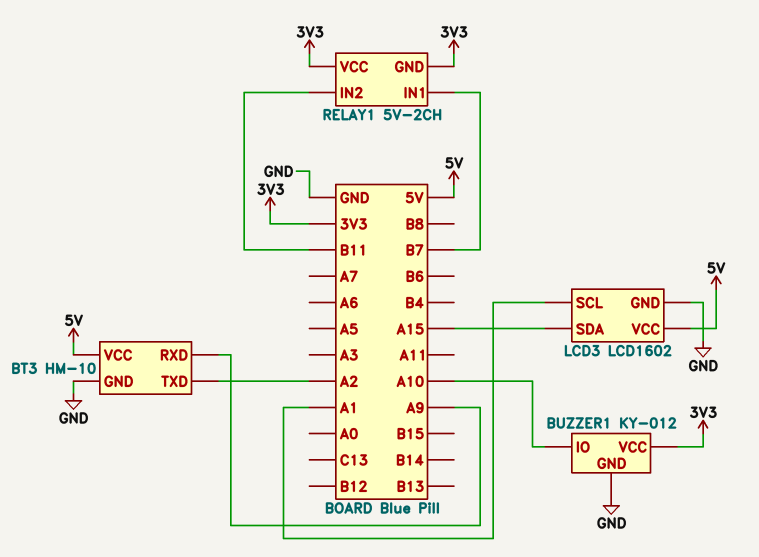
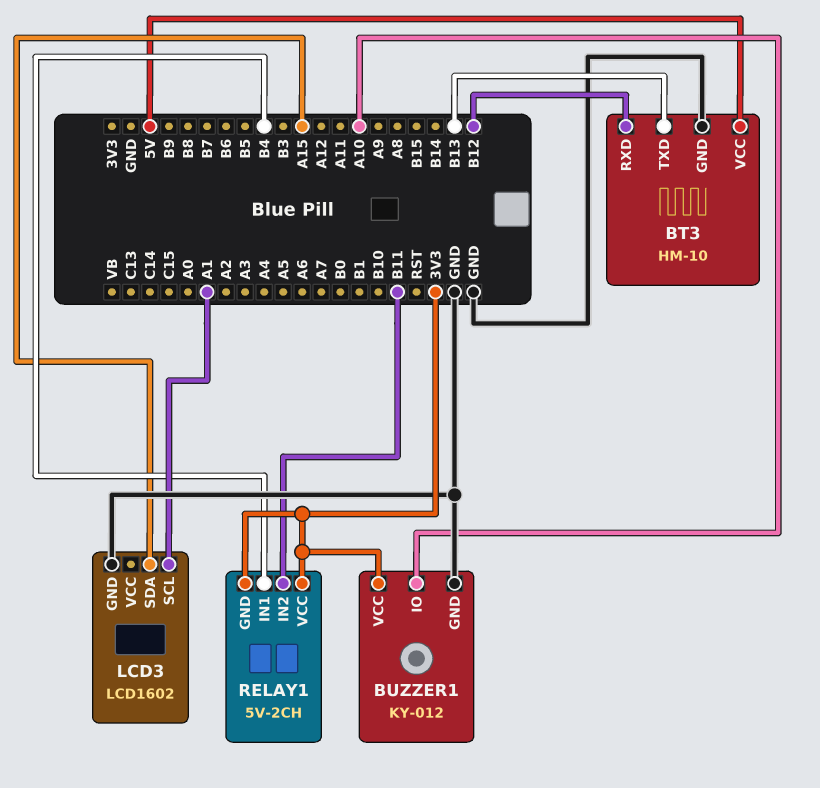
BT3 pin RXD: A9 -> B12
BT3 pin TXD: A2 -> B13
LCD3 pin VCC: 5V -> none
RELAY1 pin IN1: B7 -> B4

